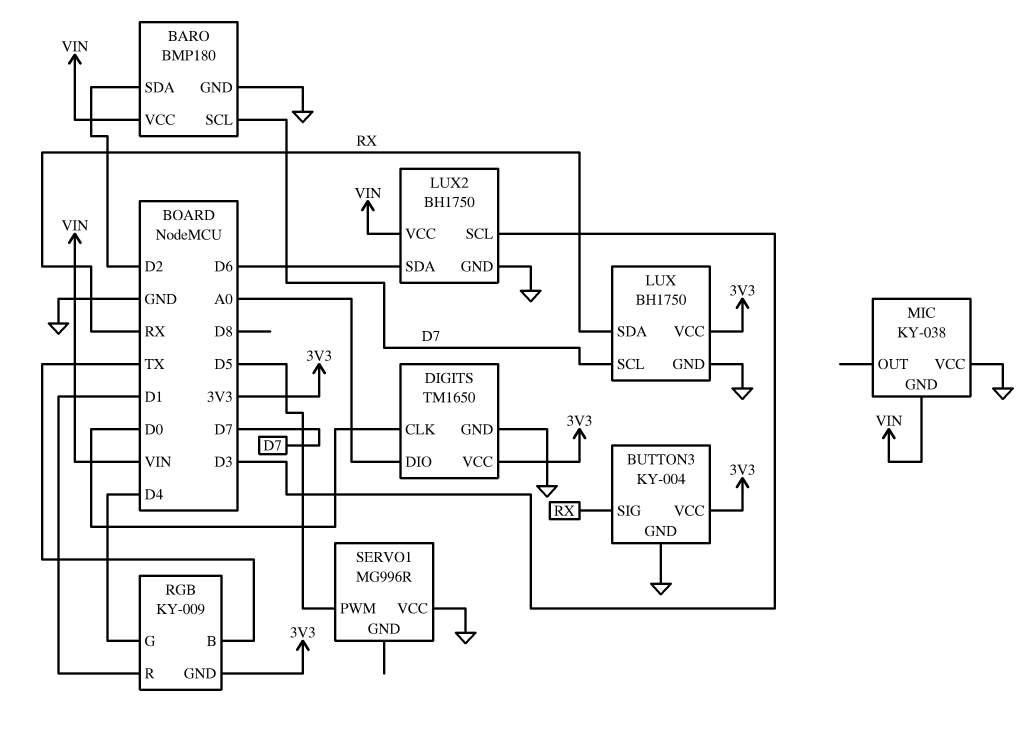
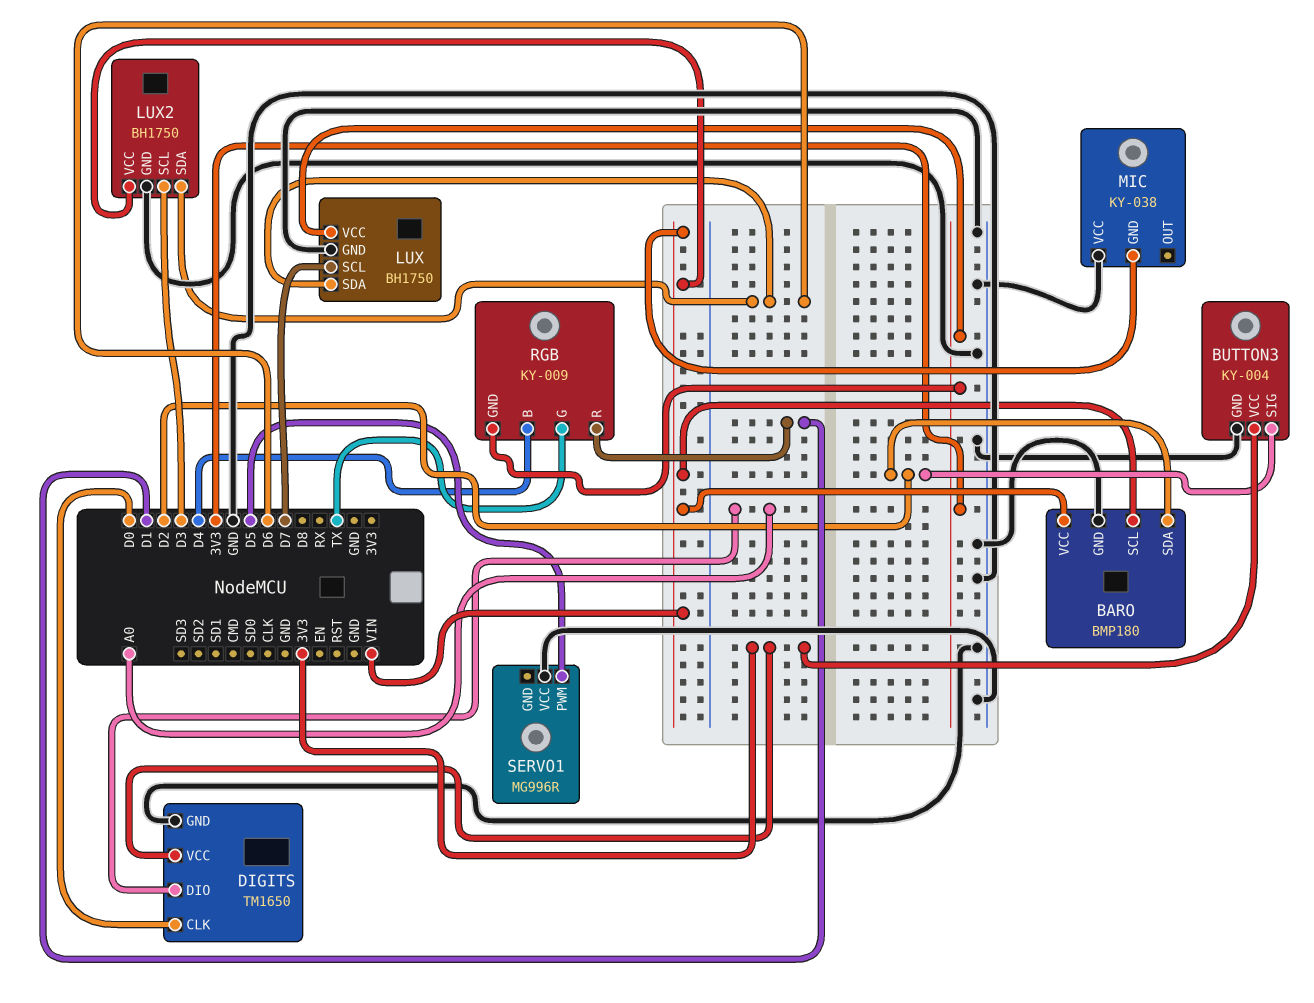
BARO pin SCL: D7 -> VIN
BUTTON3 pin SIG: RX -> D2
LUX pin SDA: RX -> D6
RGB pin B: TX -> D4
RGB pin G: D4 -> TX

